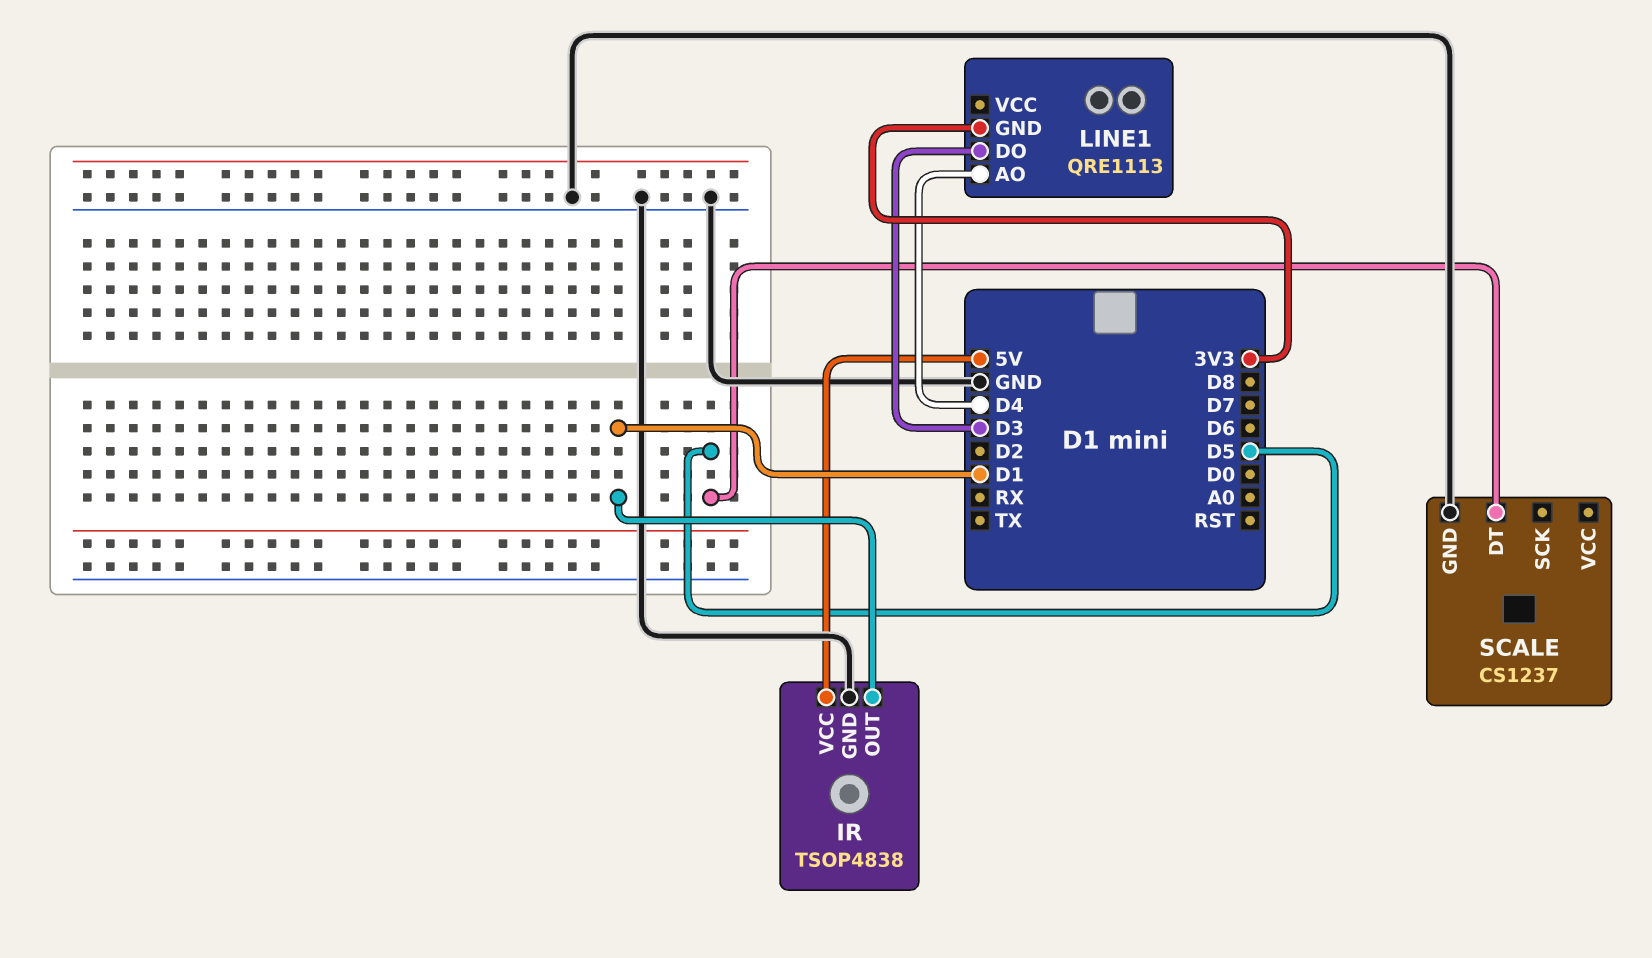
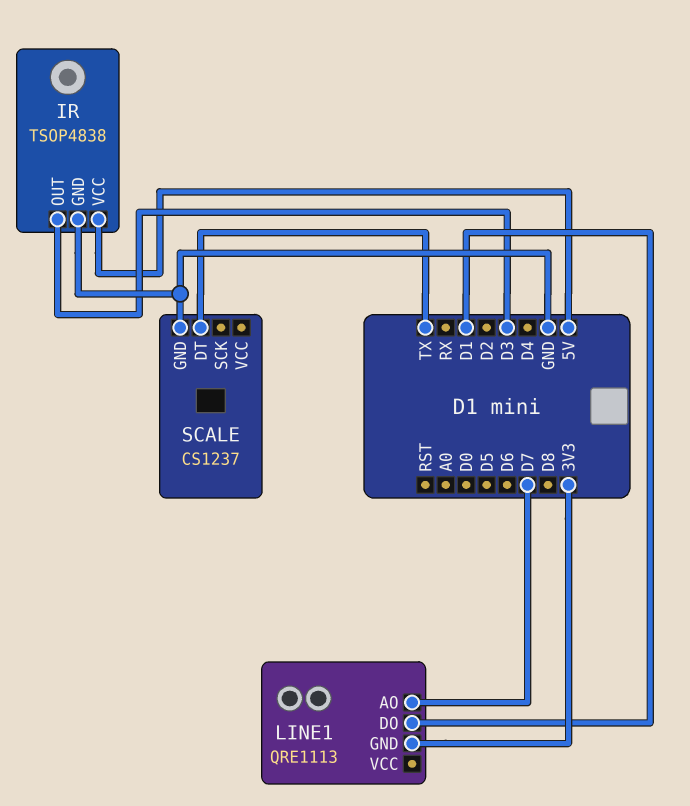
IR pin OUT: D1 -> D3
LINE1 pin AO: D4 -> D7
LINE1 pin DO: D3 -> D1
SCALE pin DT: D5 -> TX

